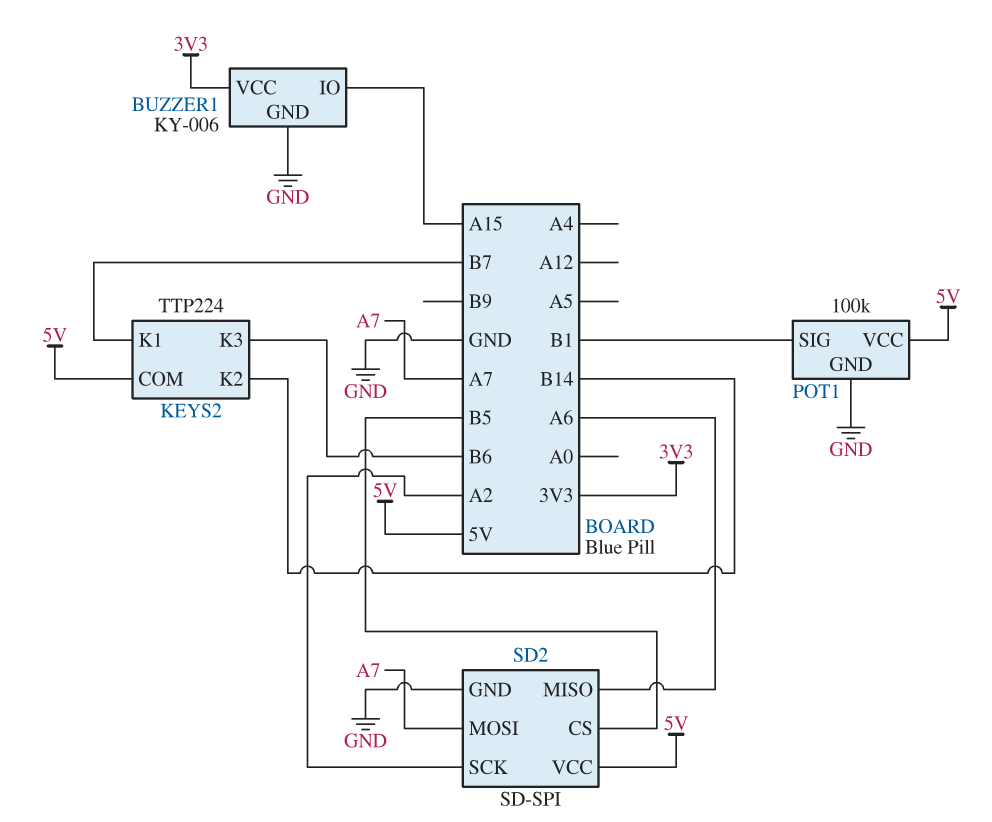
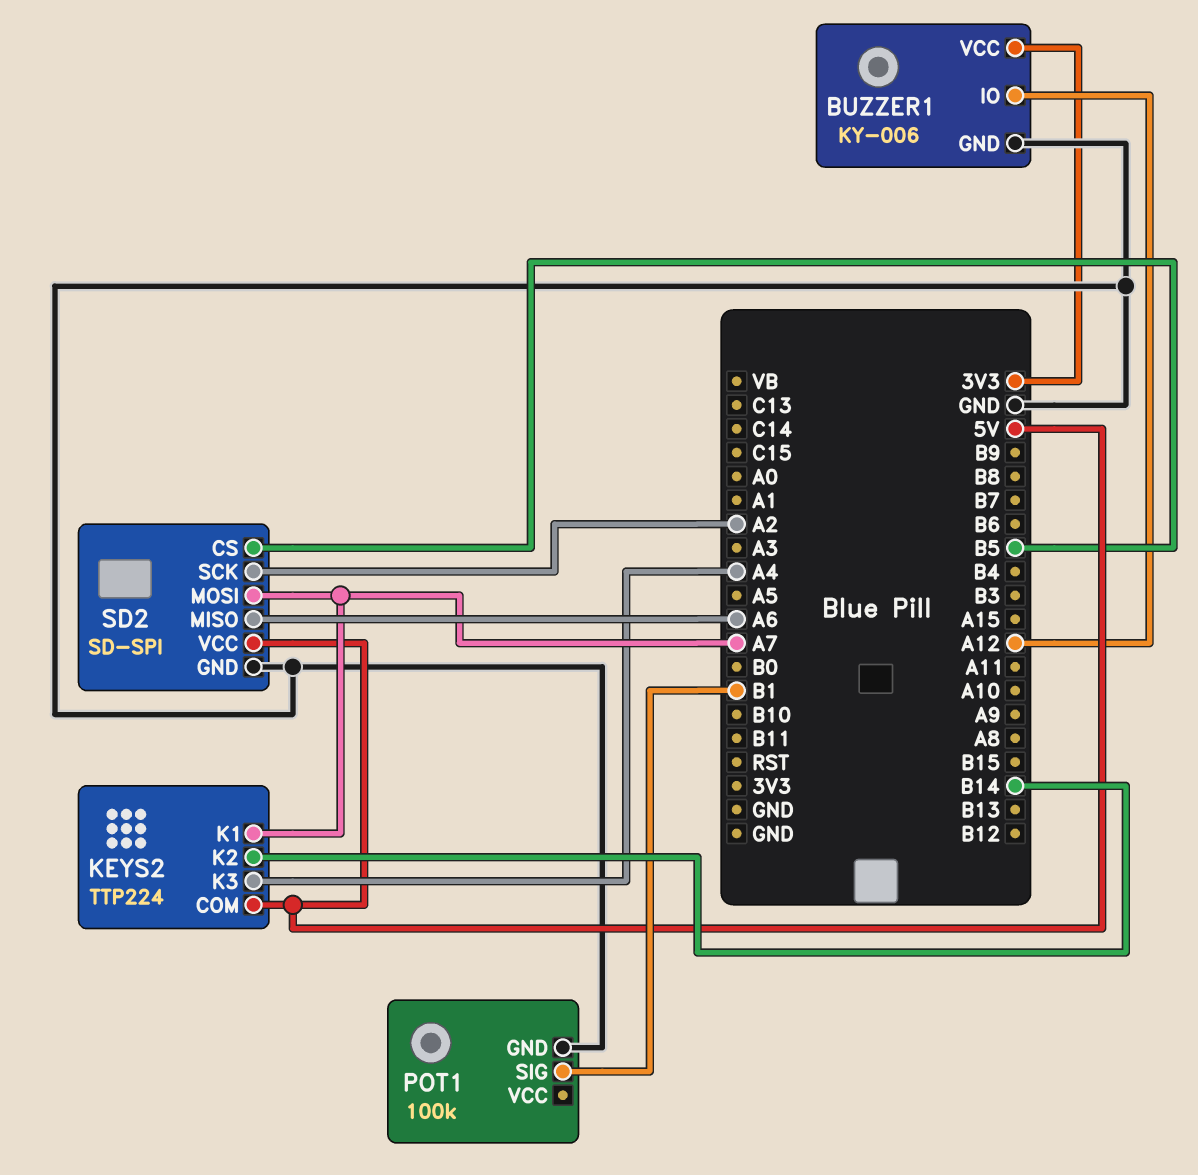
BUZZER1 pin IO: A15 -> A12
KEYS2 pin K1: B7 -> A7
KEYS2 pin K3: B6 -> A4
POT1 pin VCC: 5V -> none

